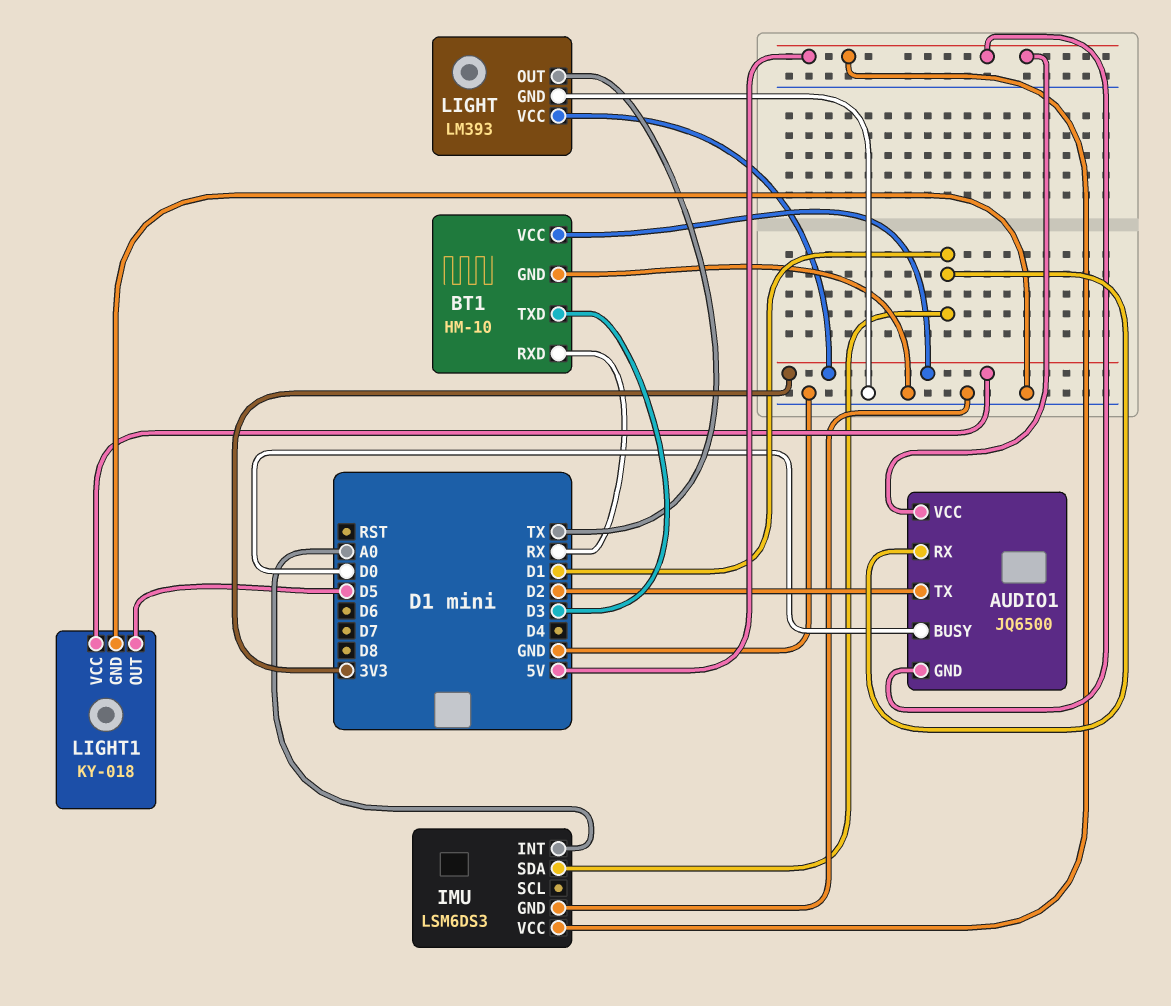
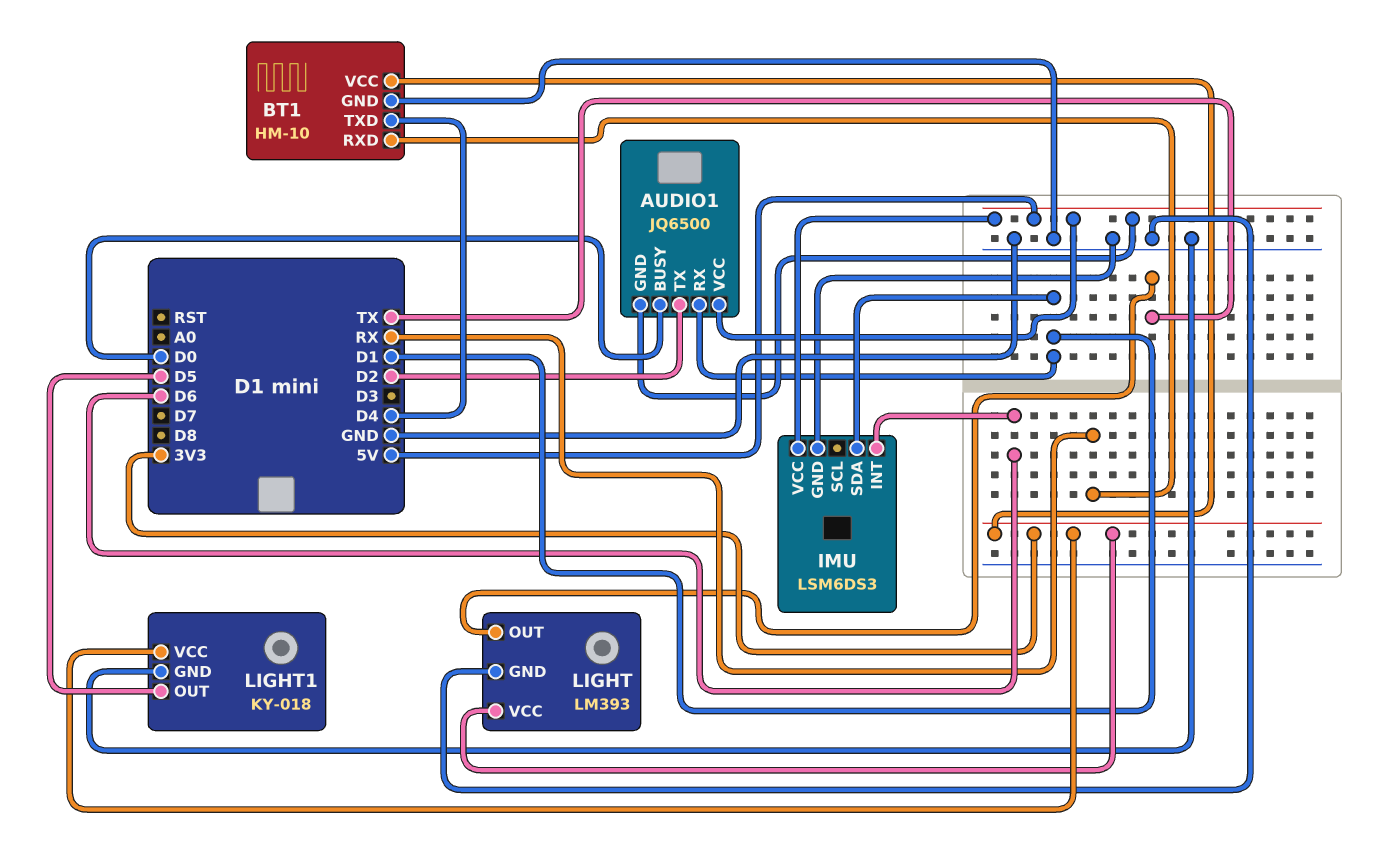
BT1 pin TXD: D3 -> D4
IMU pin INT: A0 -> D6

